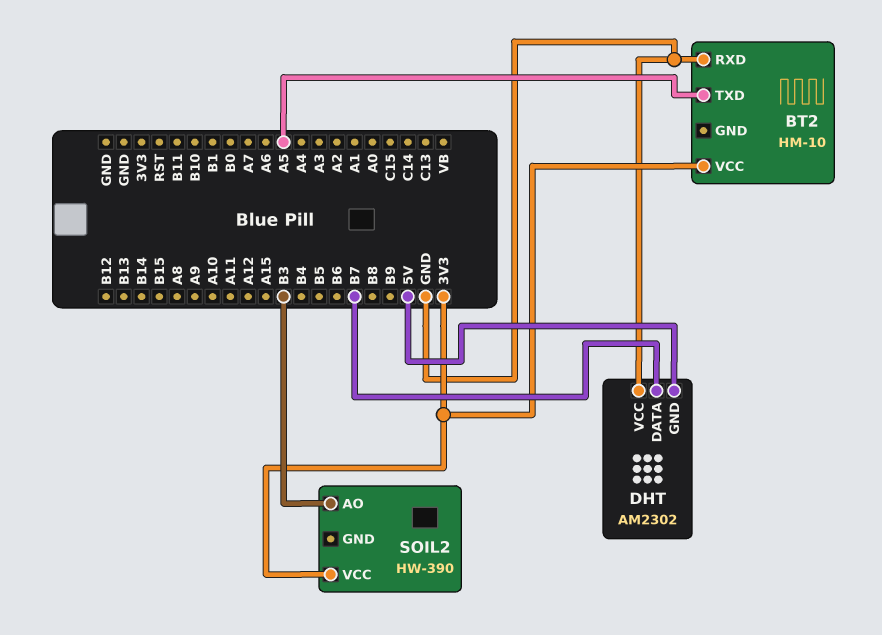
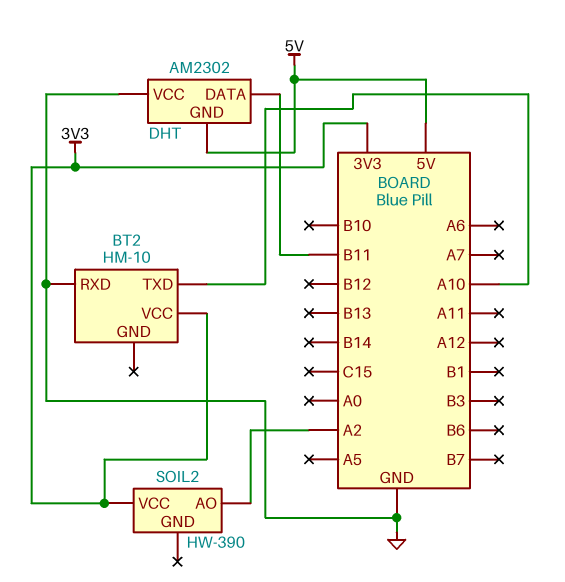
BT2 pin TXD: A5 -> A10
DHT pin DATA: B7 -> B11
SOIL2 pin AO: B3 -> A2

